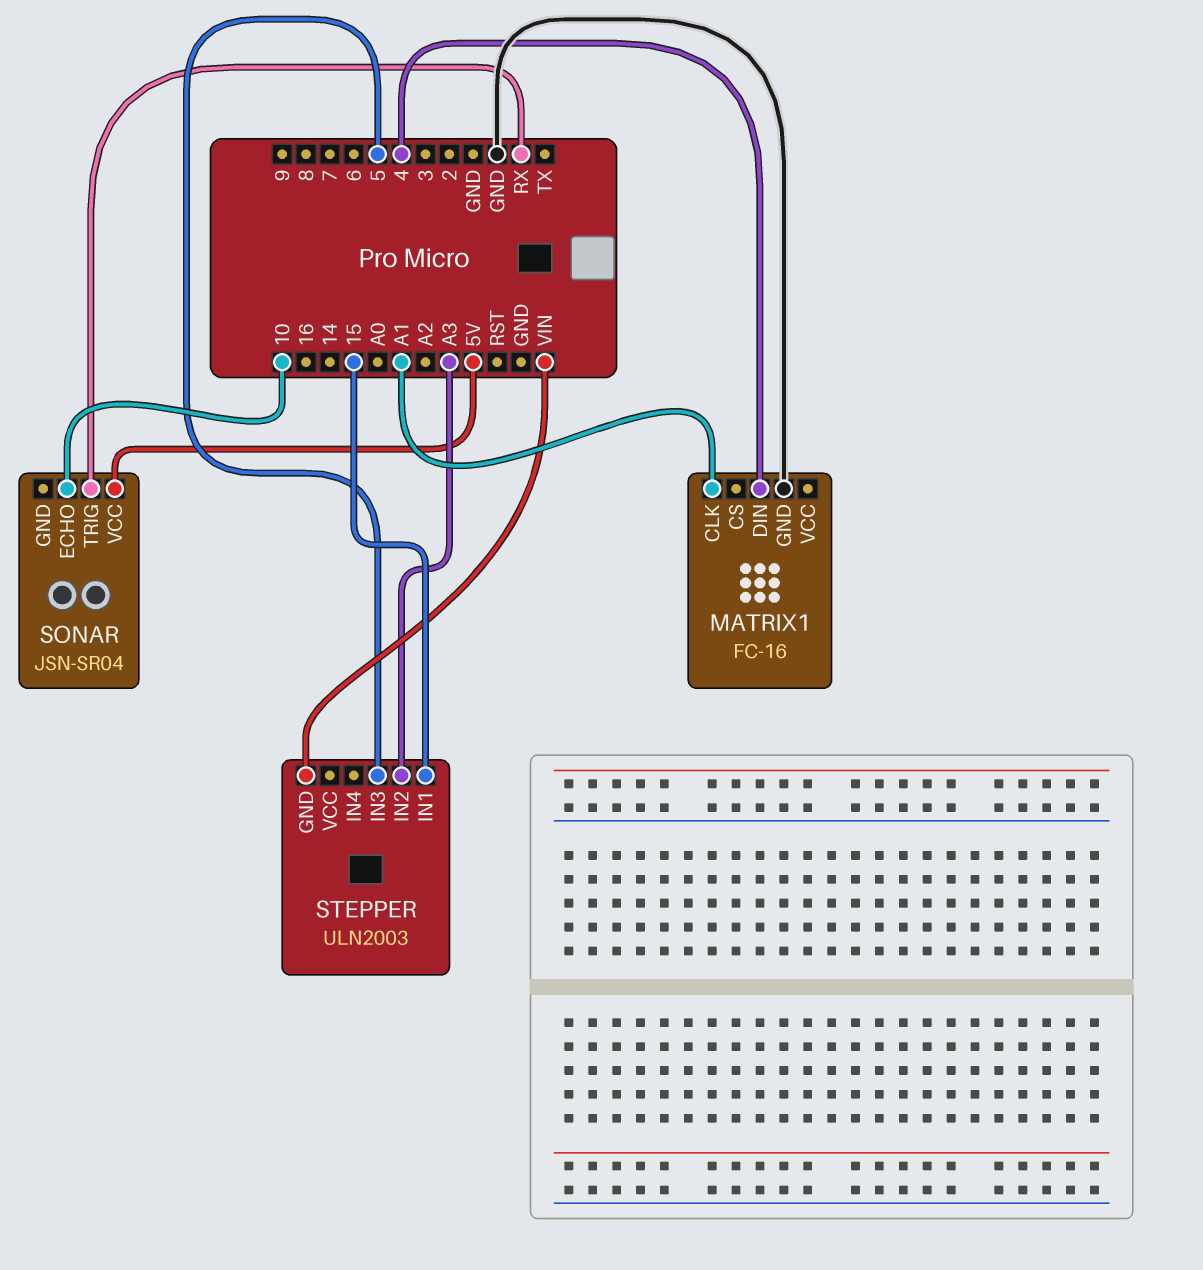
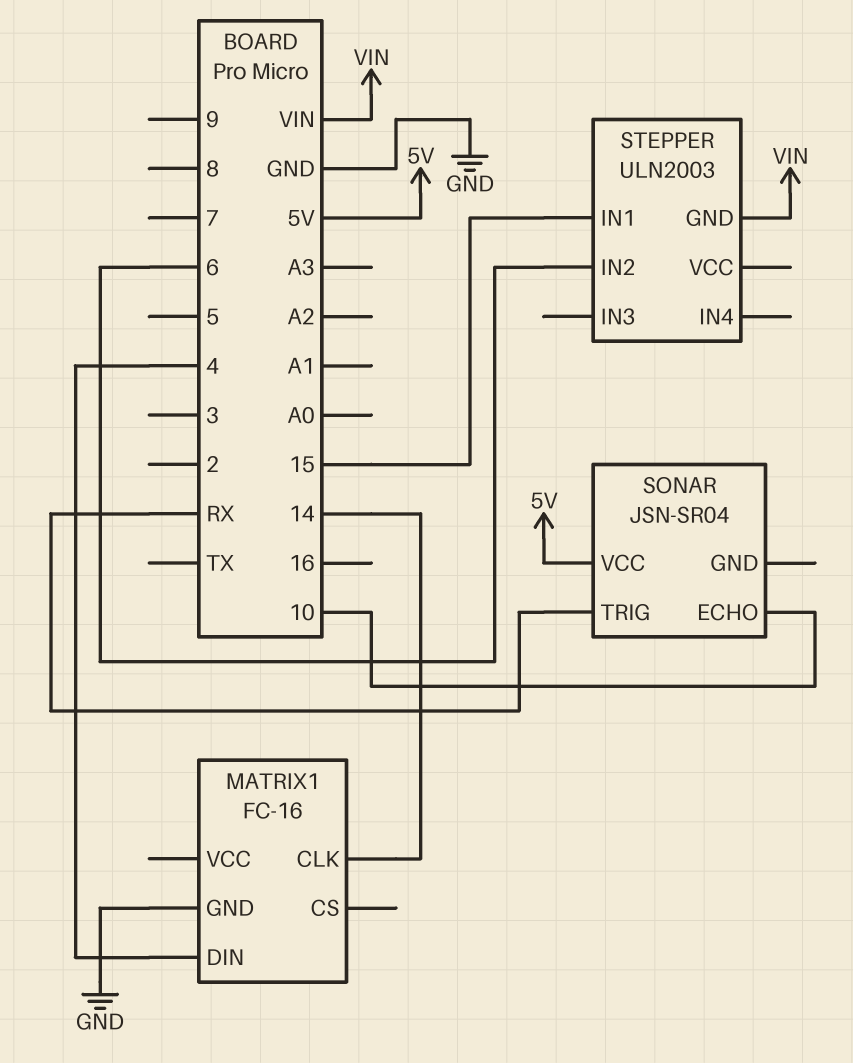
MATRIX1 pin CLK: A1 -> 14
STEPPER pin IN2: A3 -> 6
STEPPER pin IN3: 5 -> none

